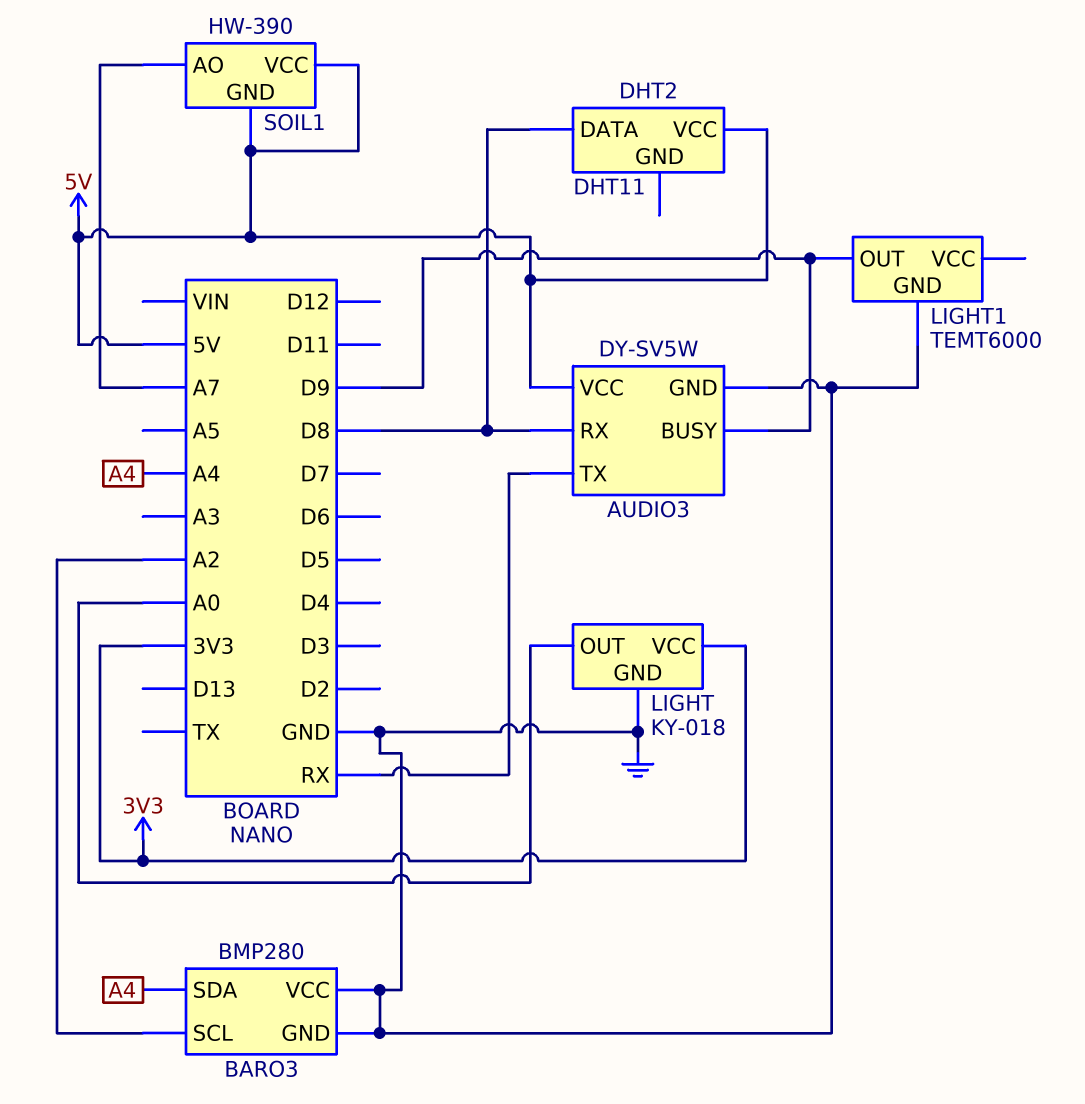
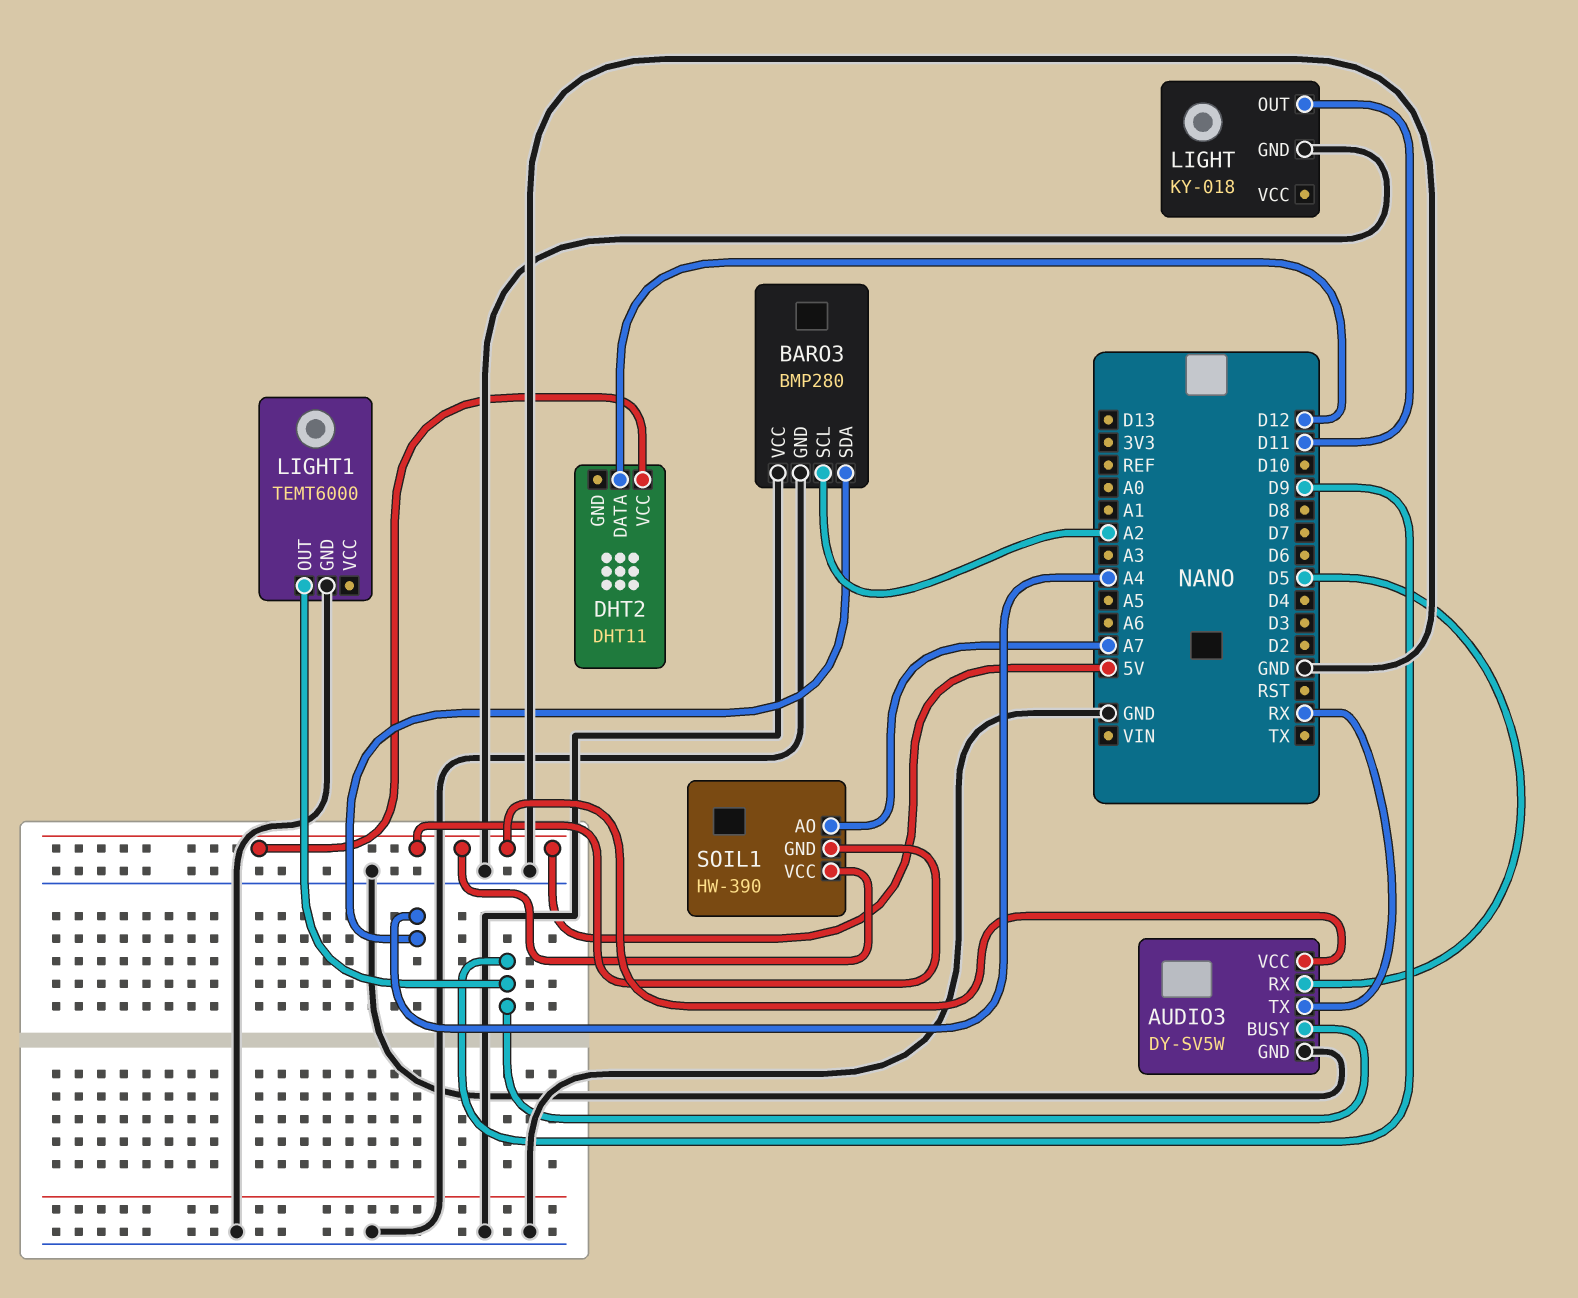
AUDIO3 pin RX: D8 -> D5
DHT2 pin DATA: D8 -> D12
LIGHT pin OUT: A0 -> D11
LIGHT pin VCC: 3V3 -> none

